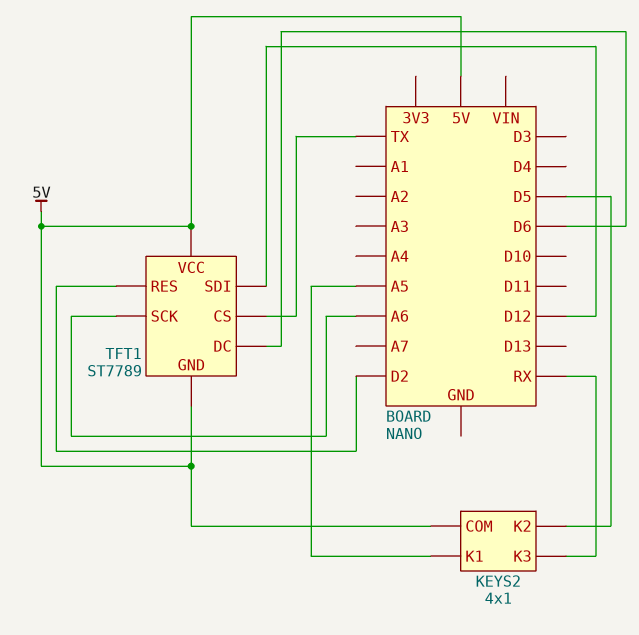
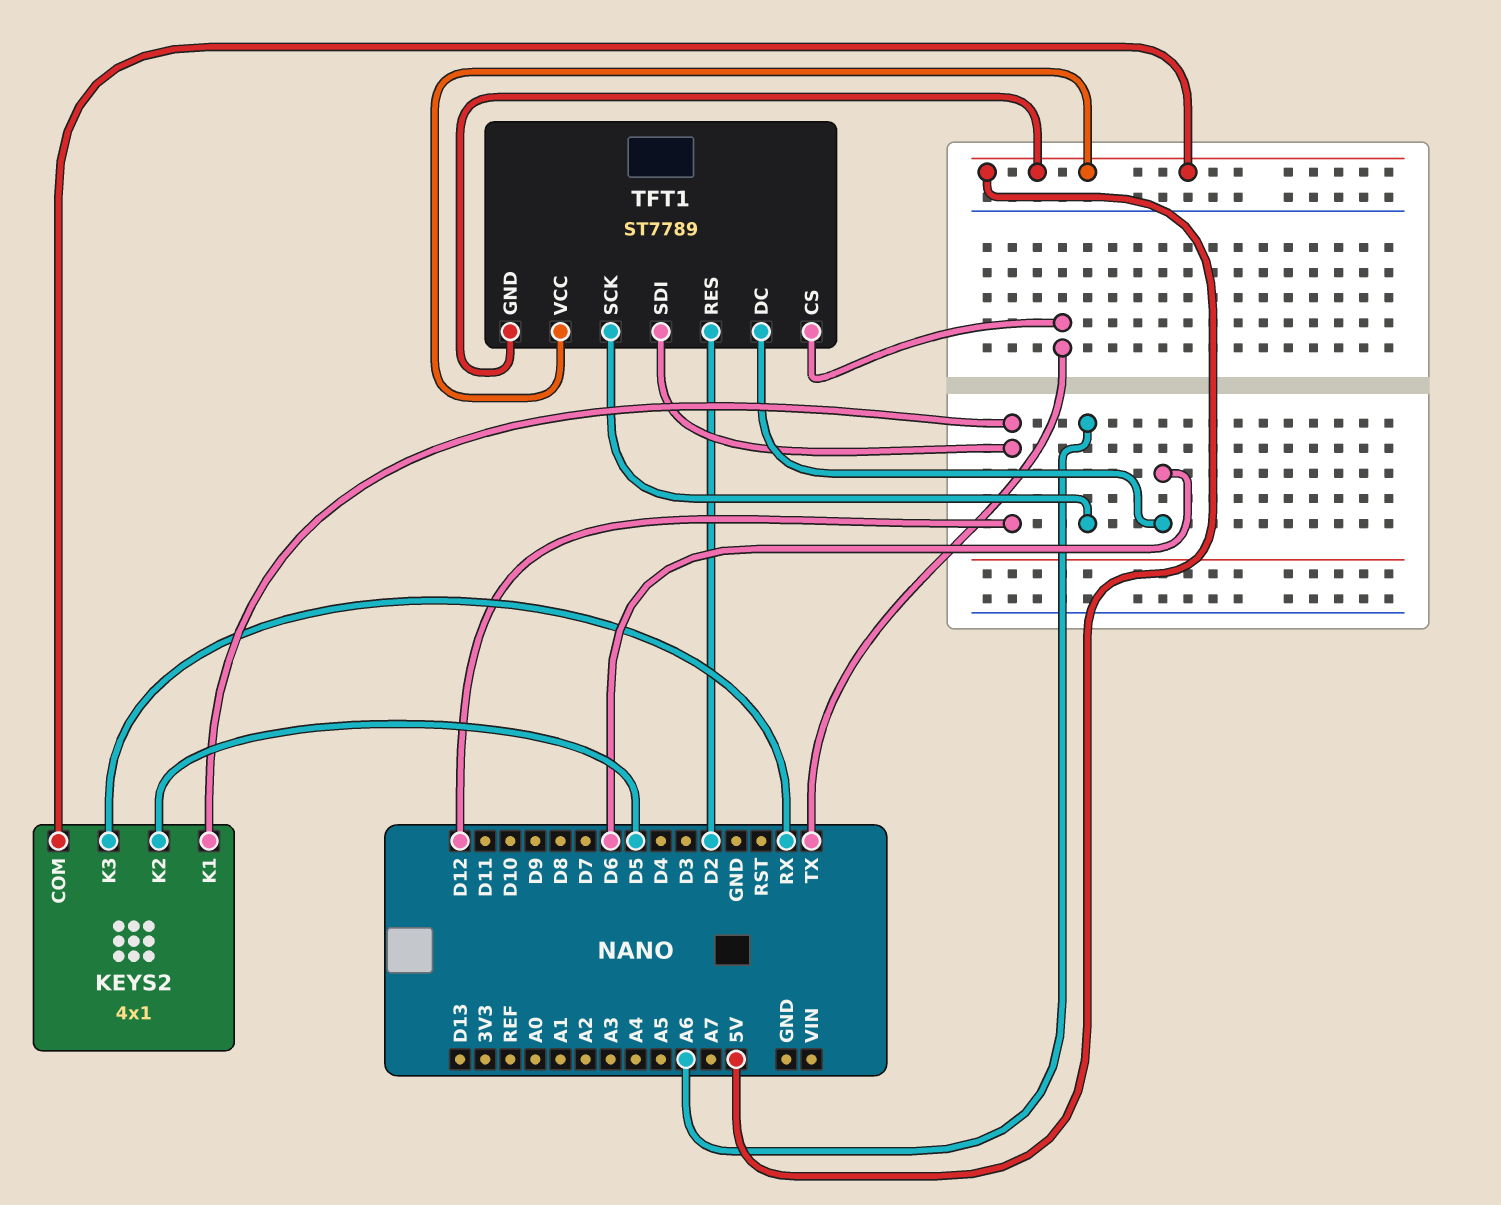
KEYS2 pin K1: A5 -> D12

